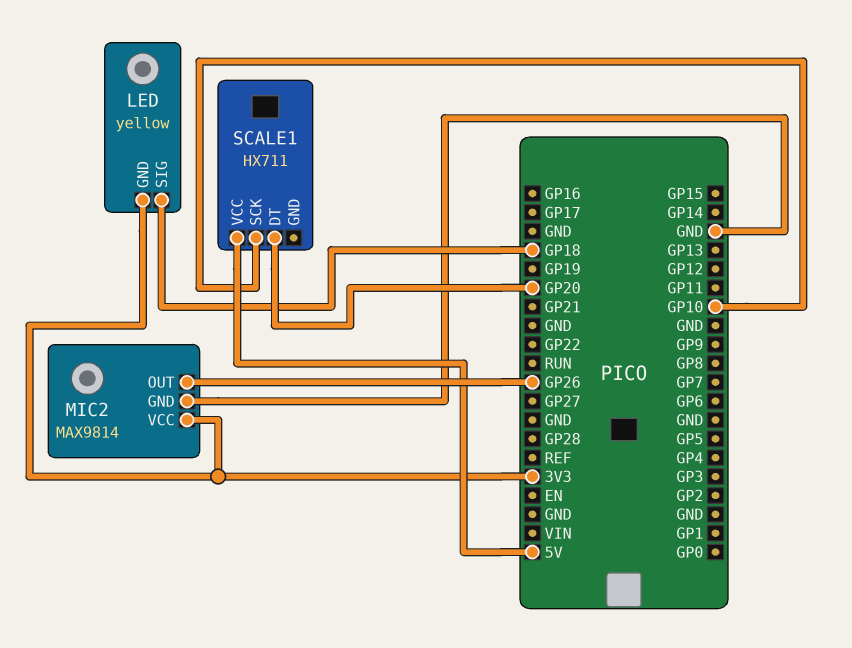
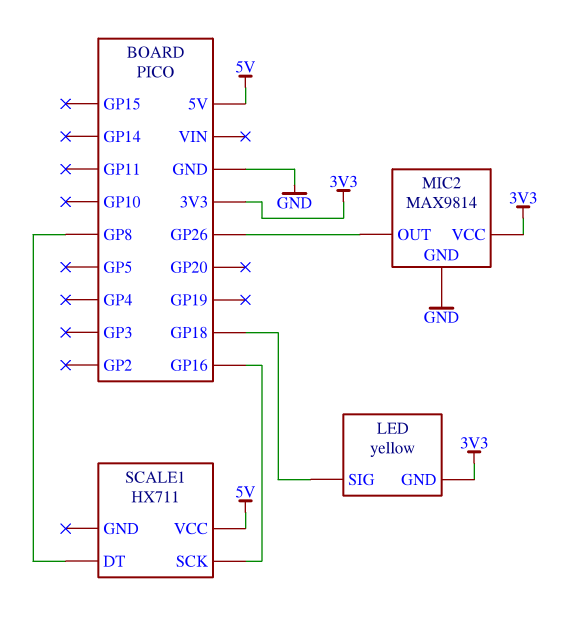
SCALE1 pin DT: GP20 -> GP8
SCALE1 pin SCK: GP10 -> GP16

